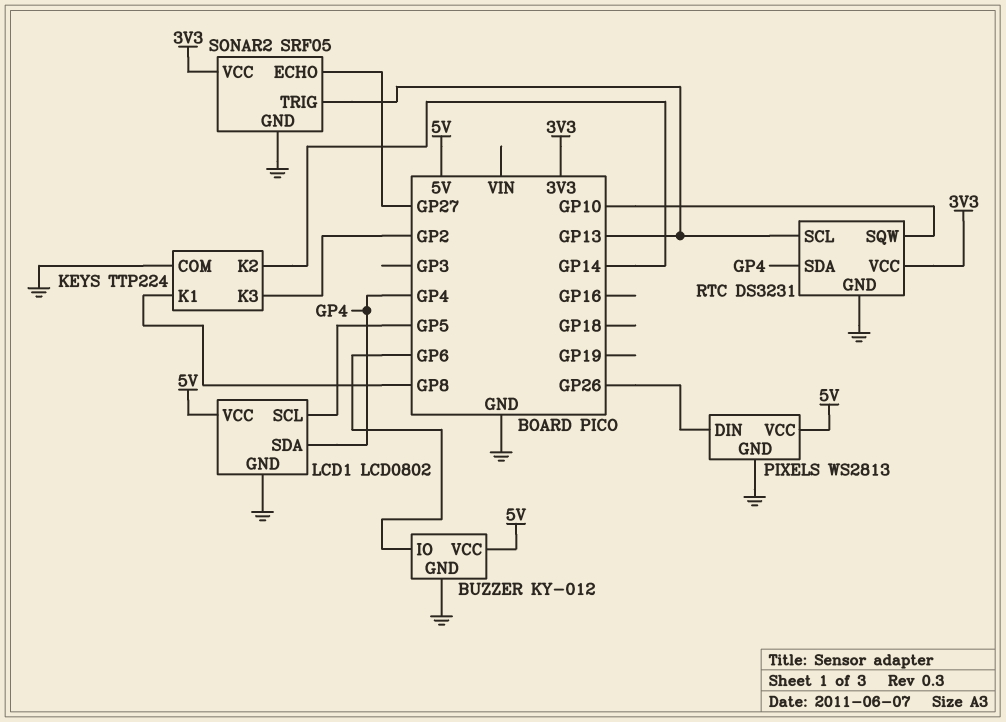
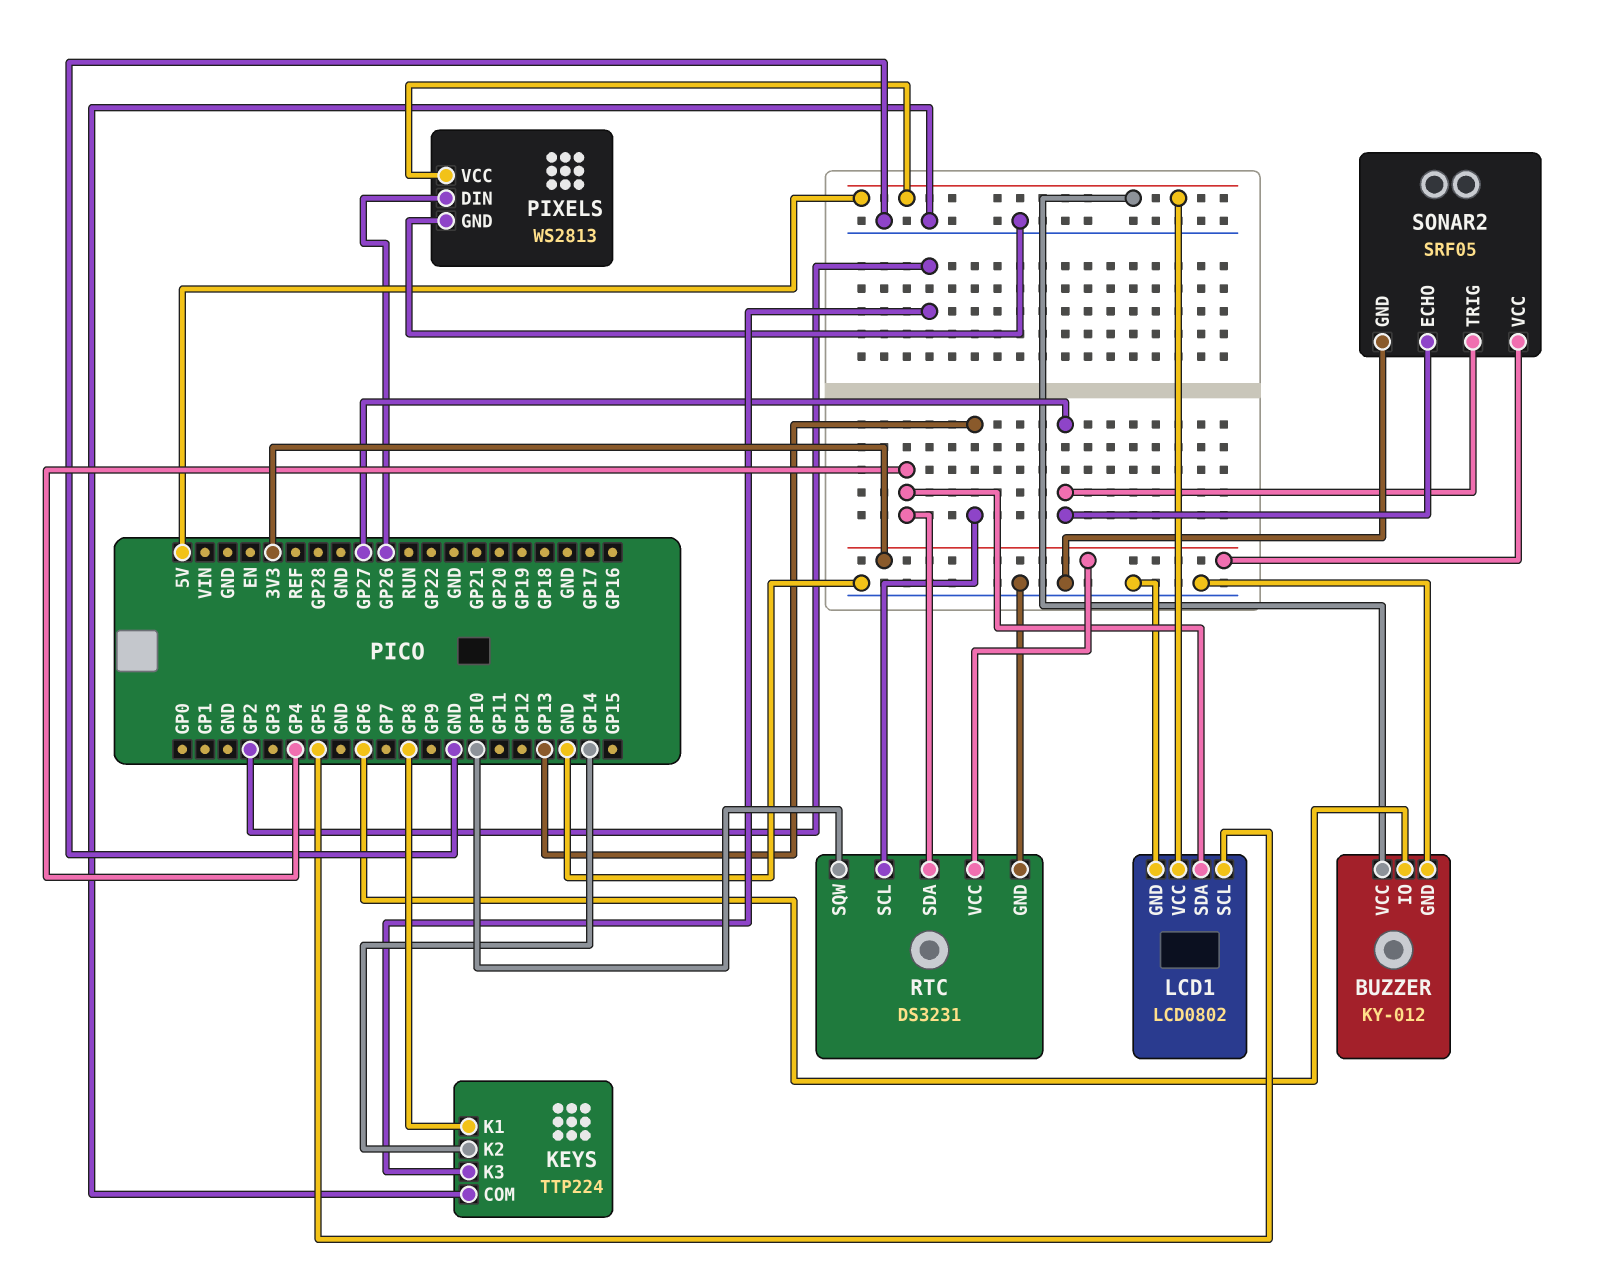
SONAR2 pin TRIG: GP13 -> GP27

